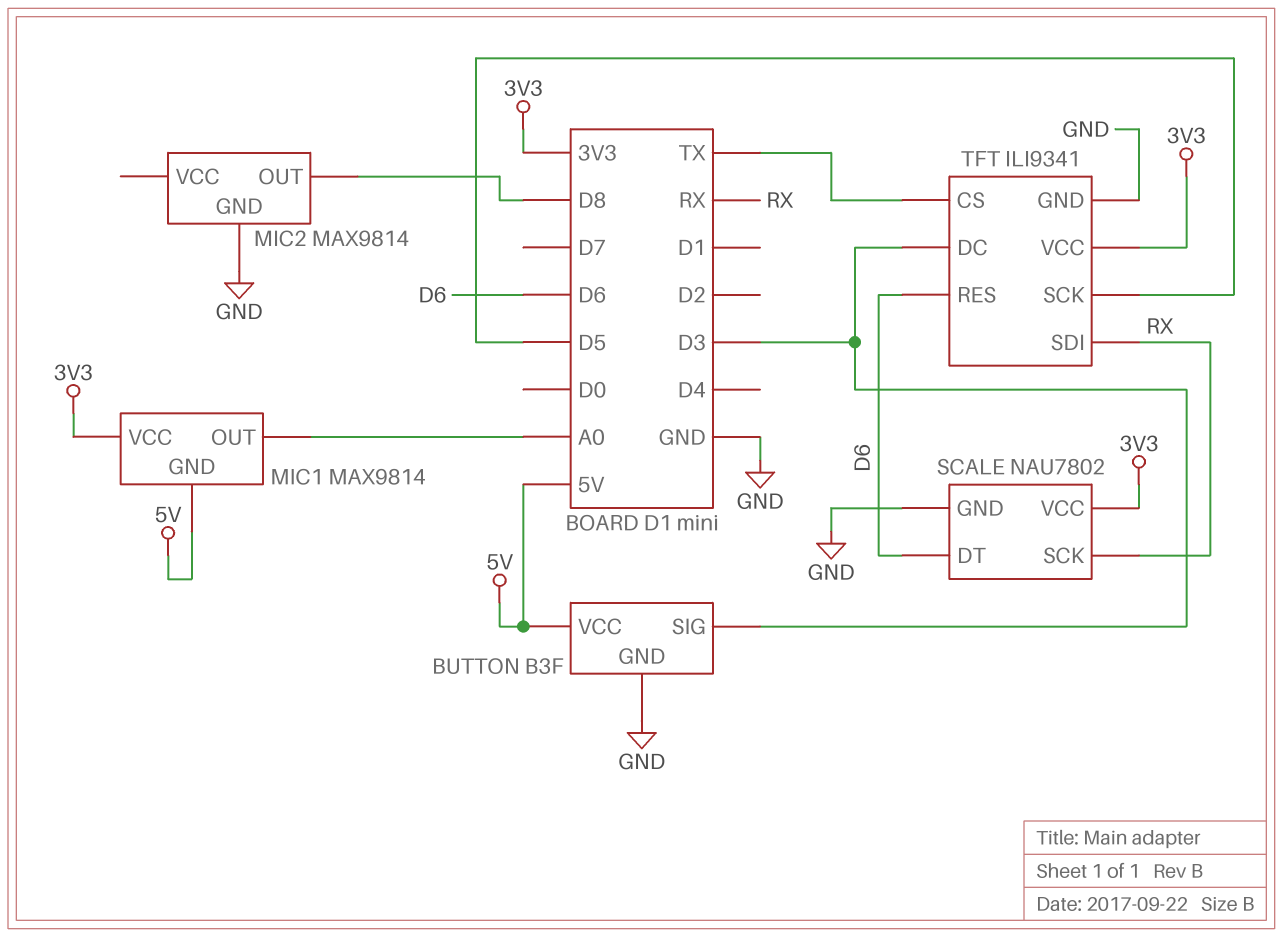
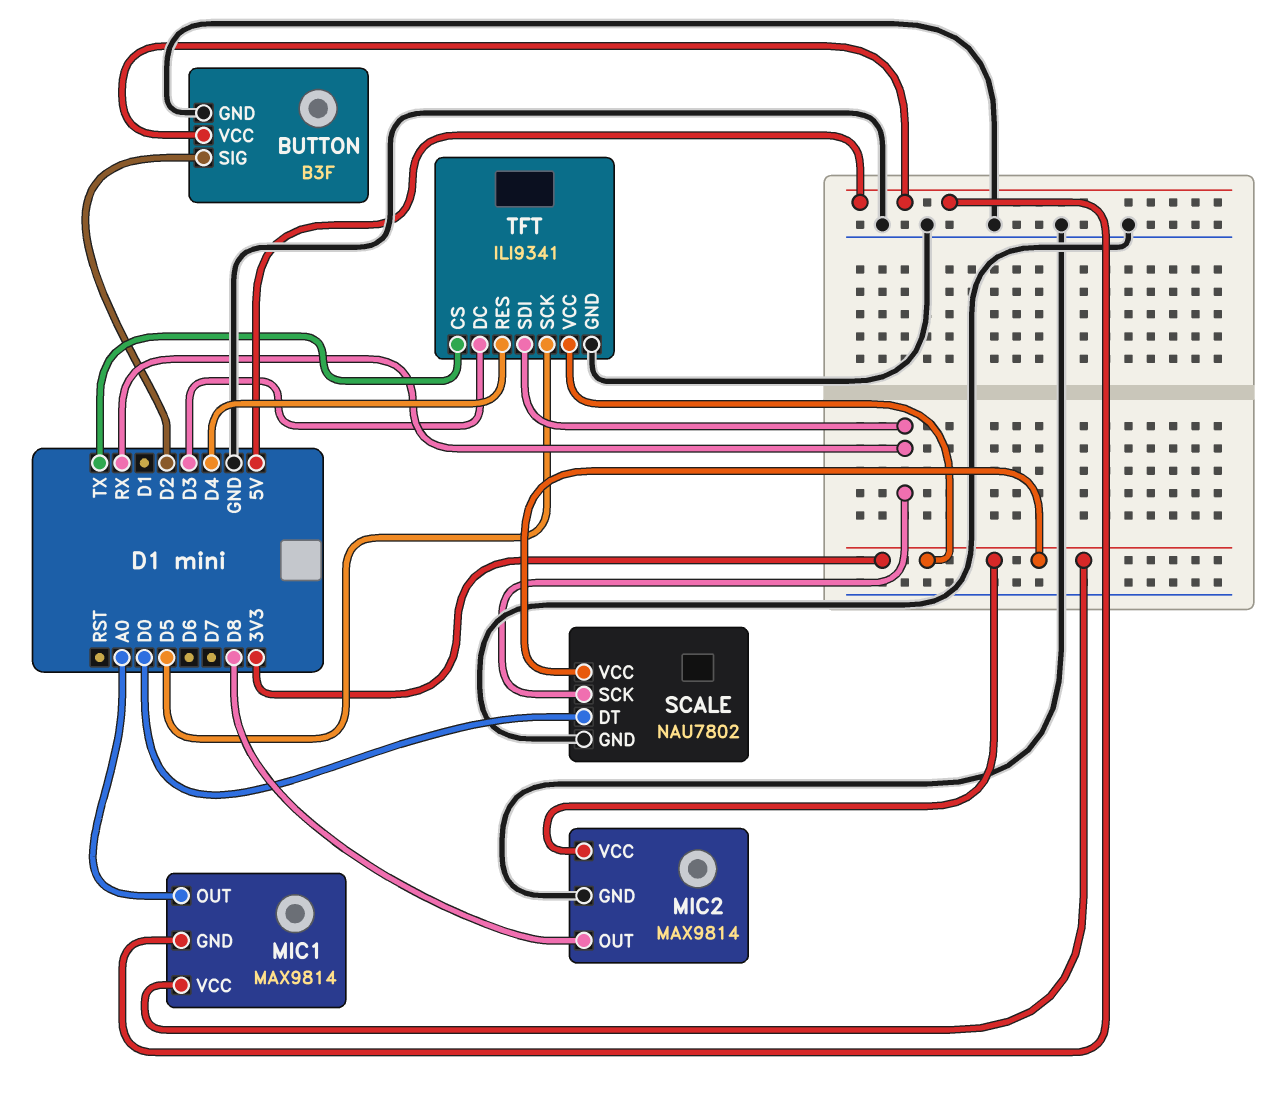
BUTTON pin SIG: D3 -> D2
MIC2 pin VCC: none -> 3V3
SCALE pin DT: D6 -> D0
TFT pin RES: D6 -> D4

